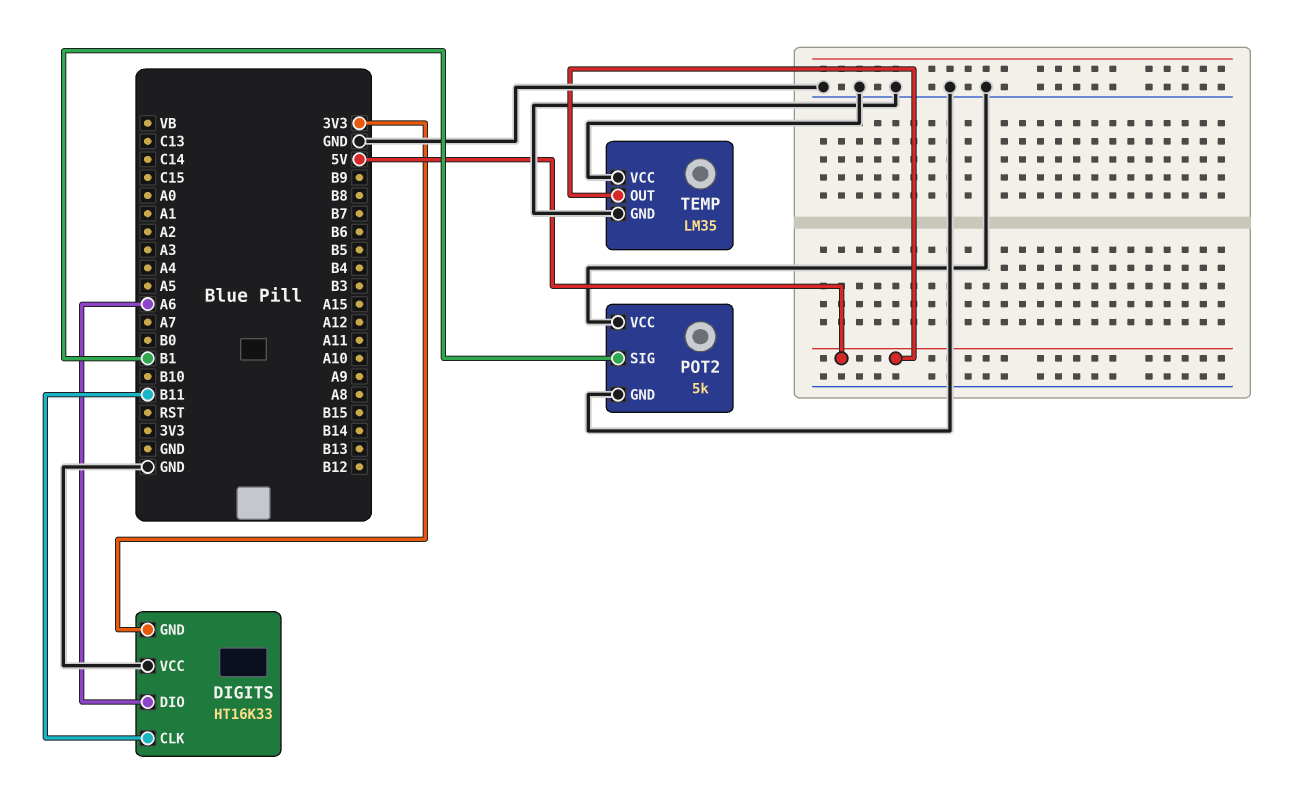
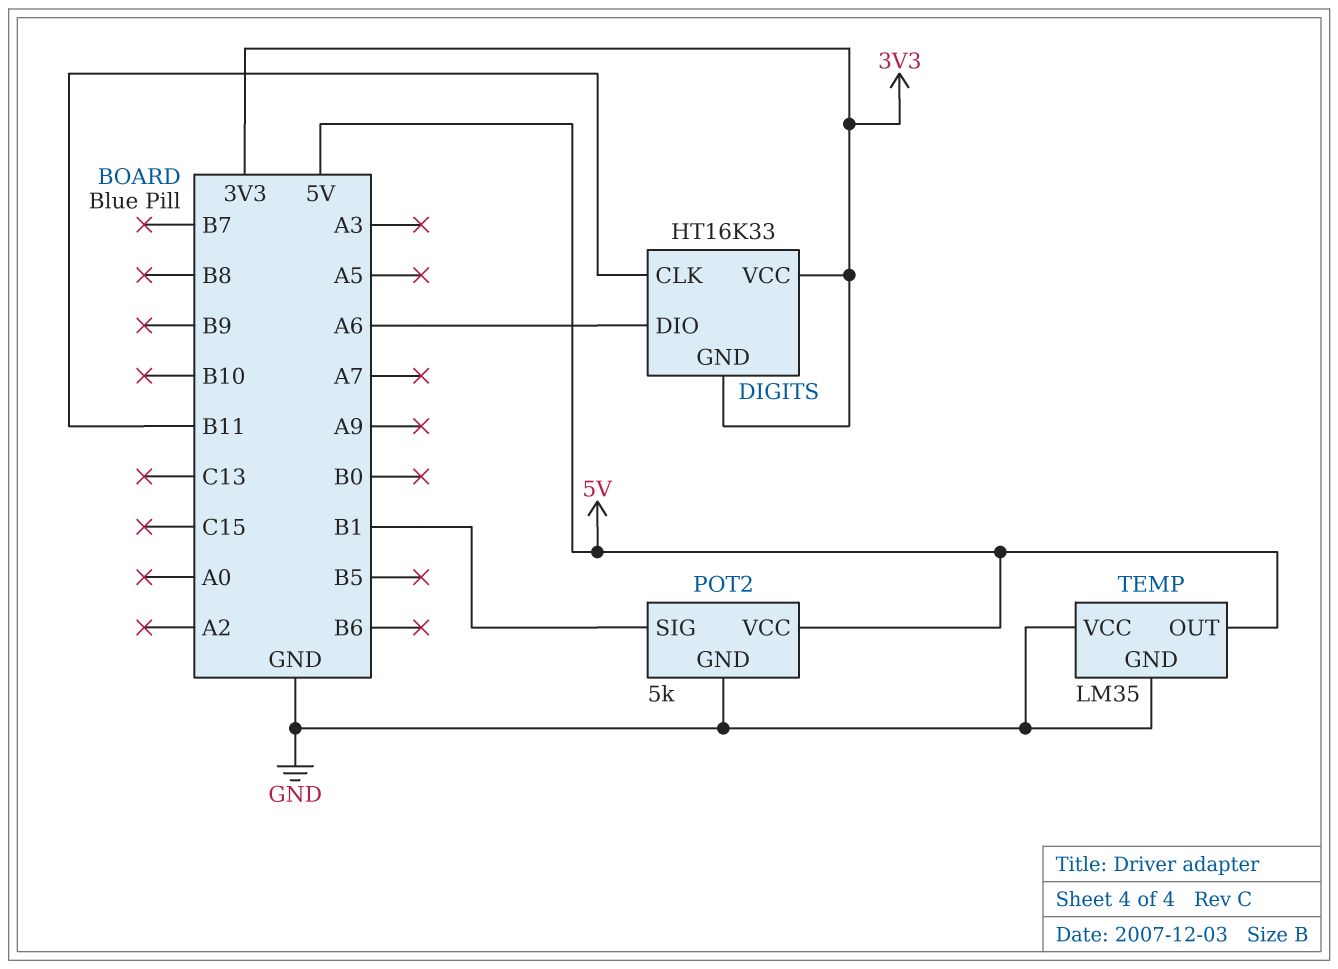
DIGITS pin VCC: GND -> 3V3
POT2 pin VCC: GND -> 5V

